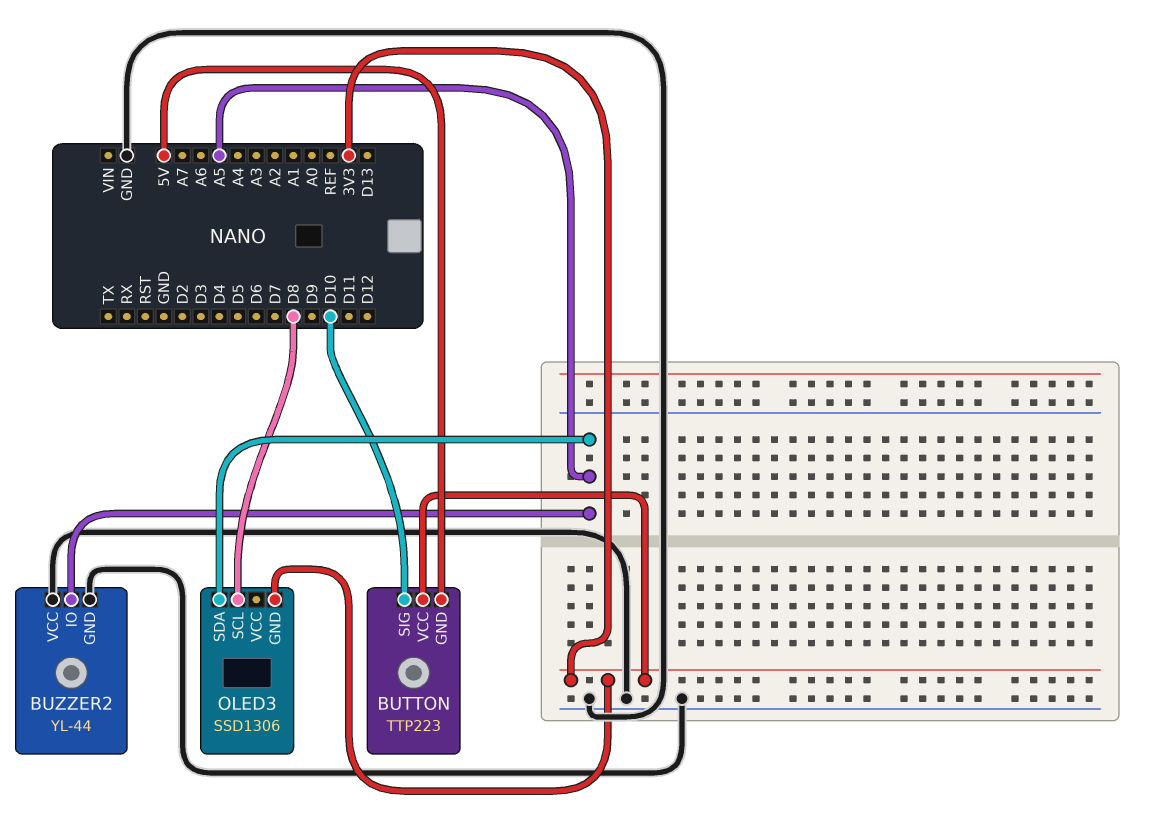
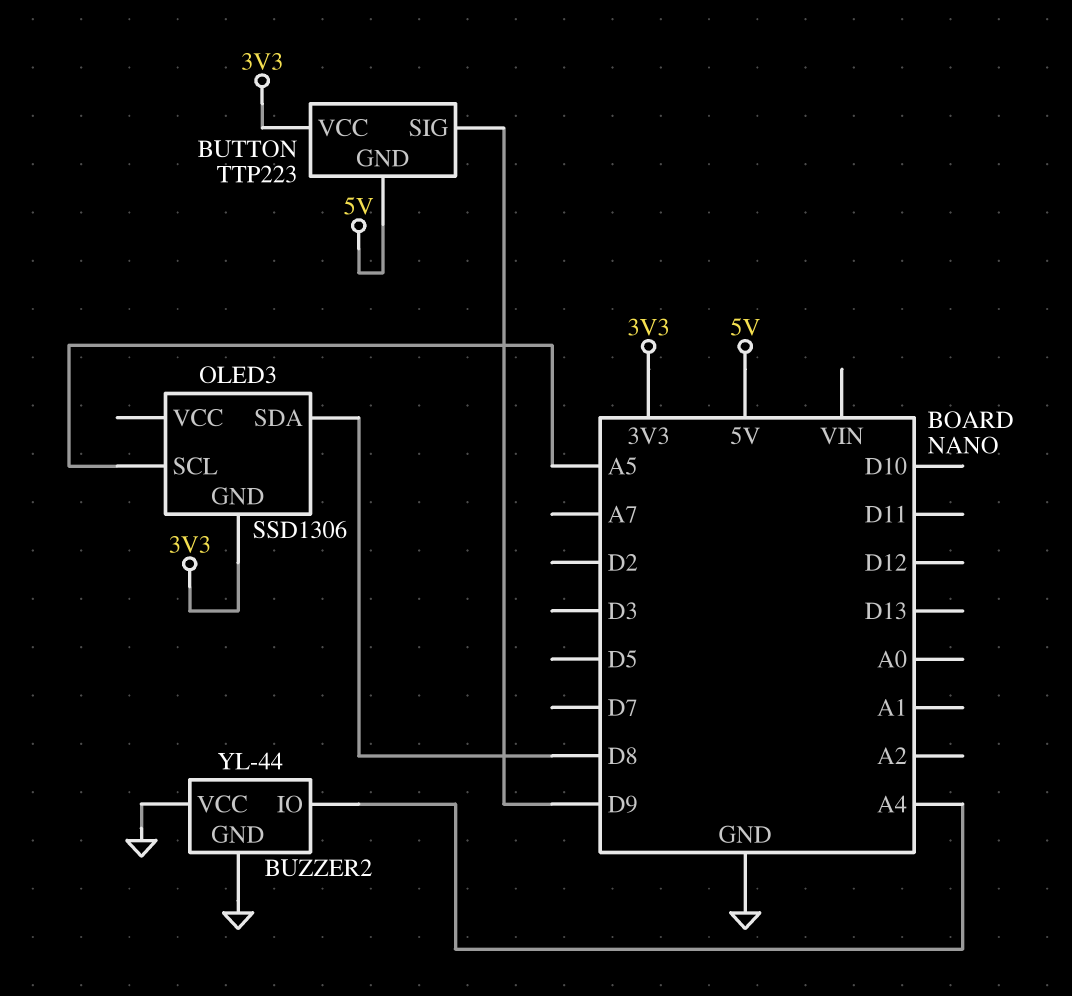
BUTTON pin SIG: D10 -> D9
BUZZER2 pin IO: A5 -> A4
OLED3 pin SCL: D8 -> A5
OLED3 pin SDA: A5 -> D8

